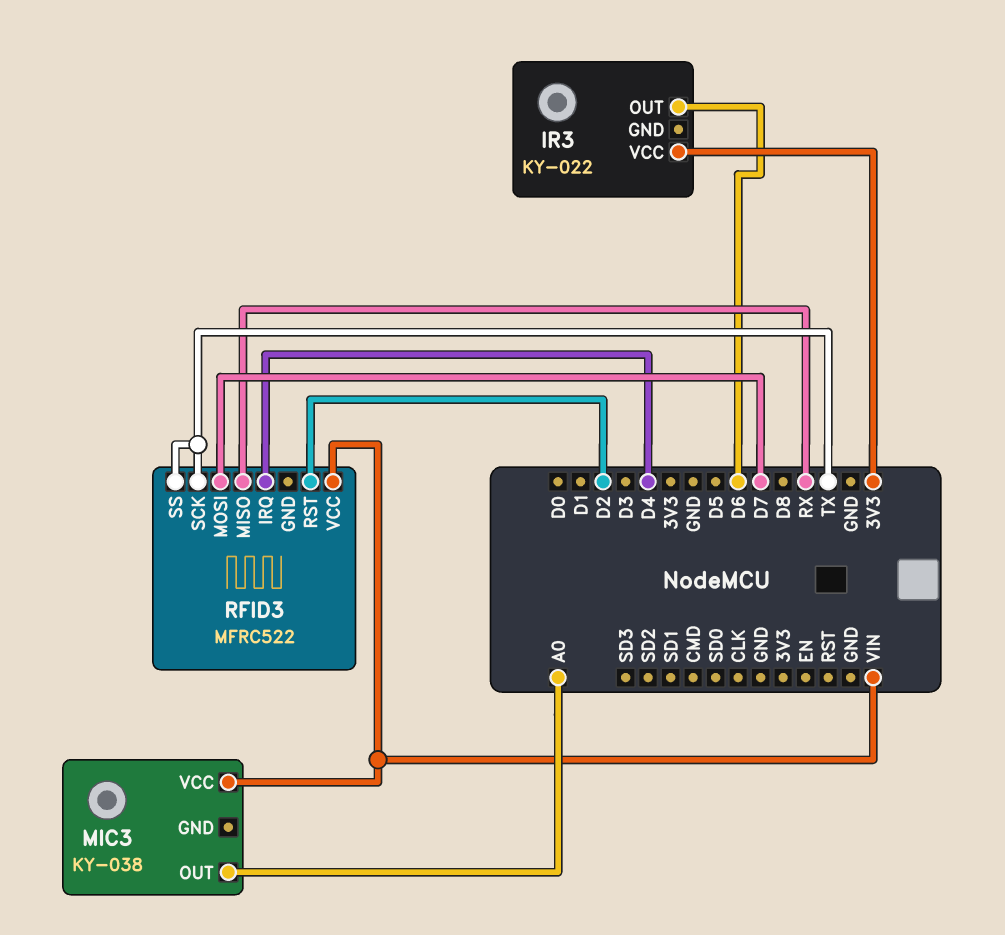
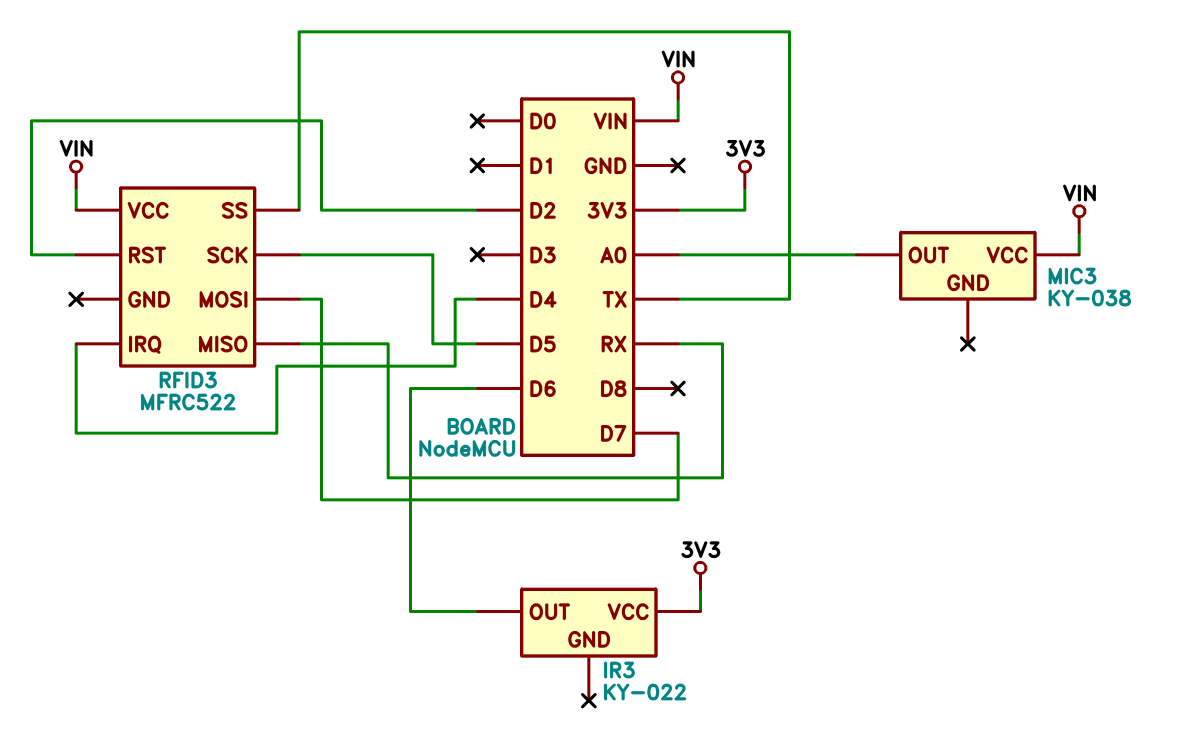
RFID3 pin SCK: TX -> D5

